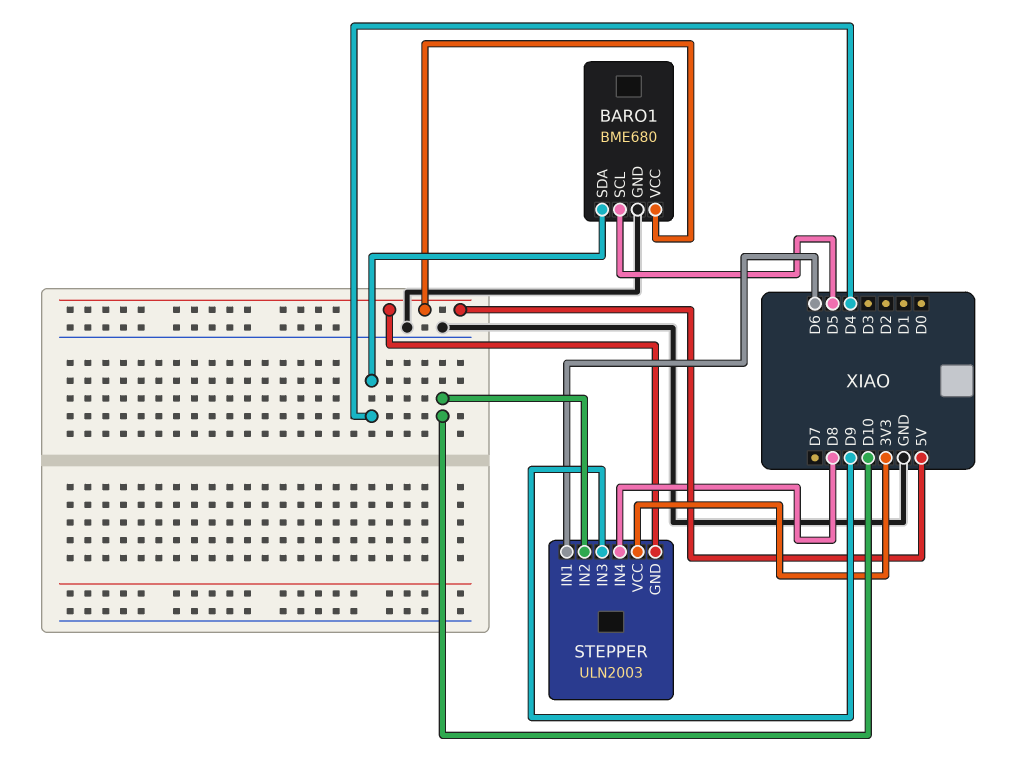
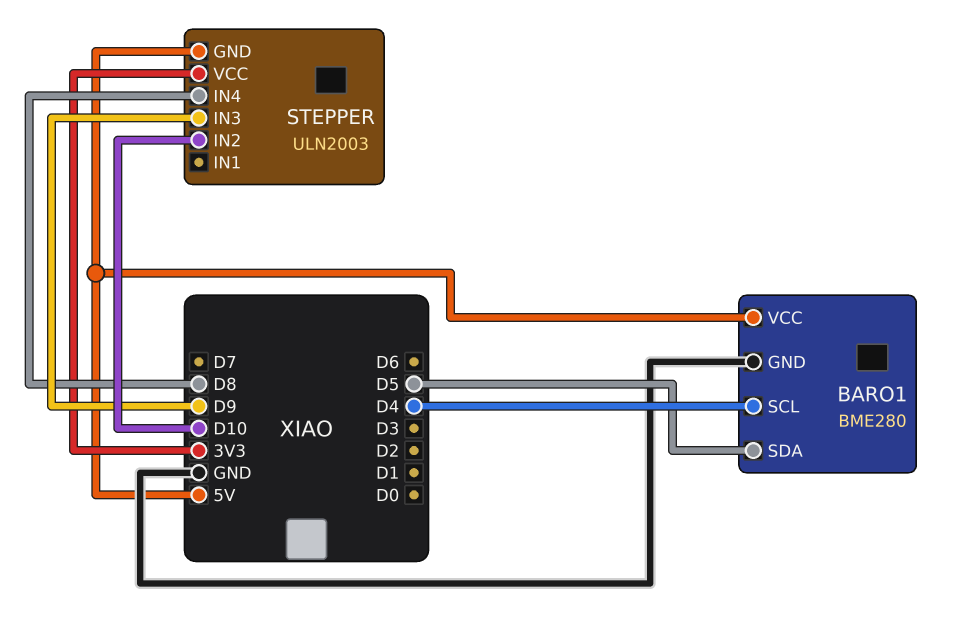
BARO1: BME680 -> BME280
BARO1 pin SCL: D5 -> D4
BARO1 pin SDA: D4 -> D5
STEPPER pin IN1: D6 -> none

